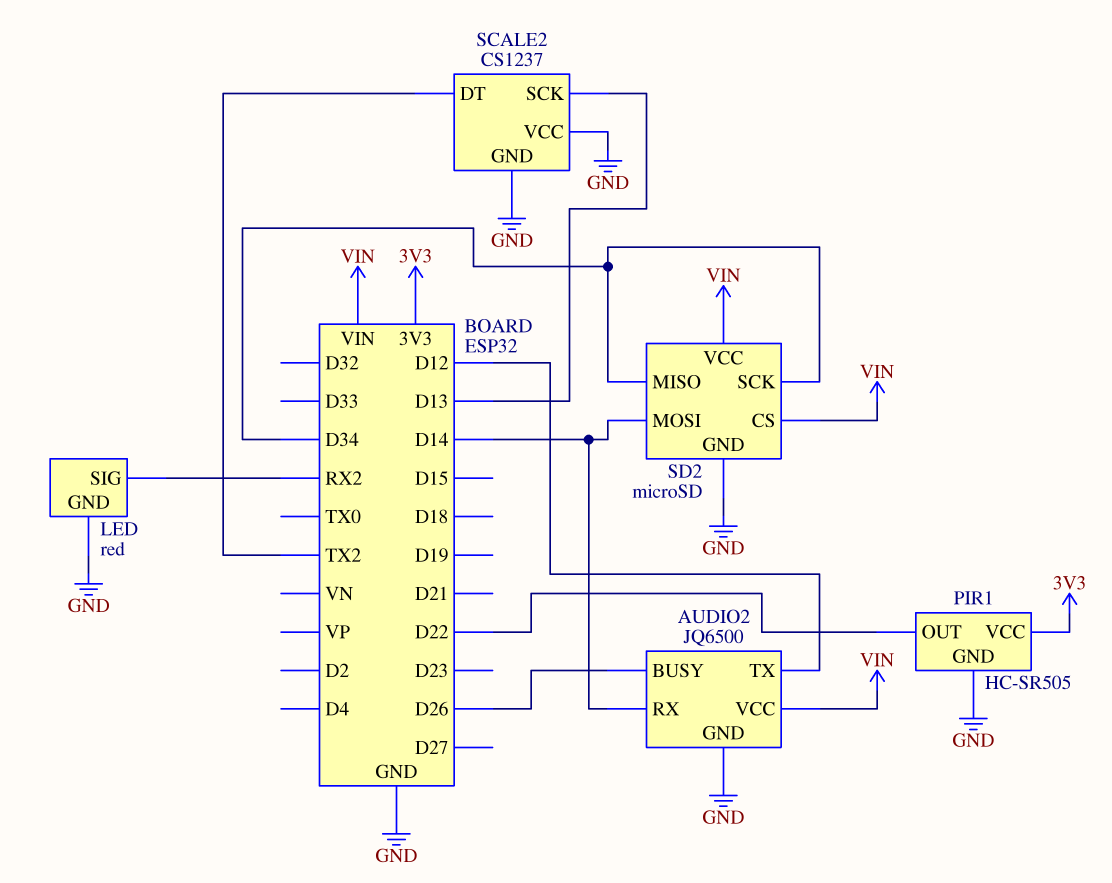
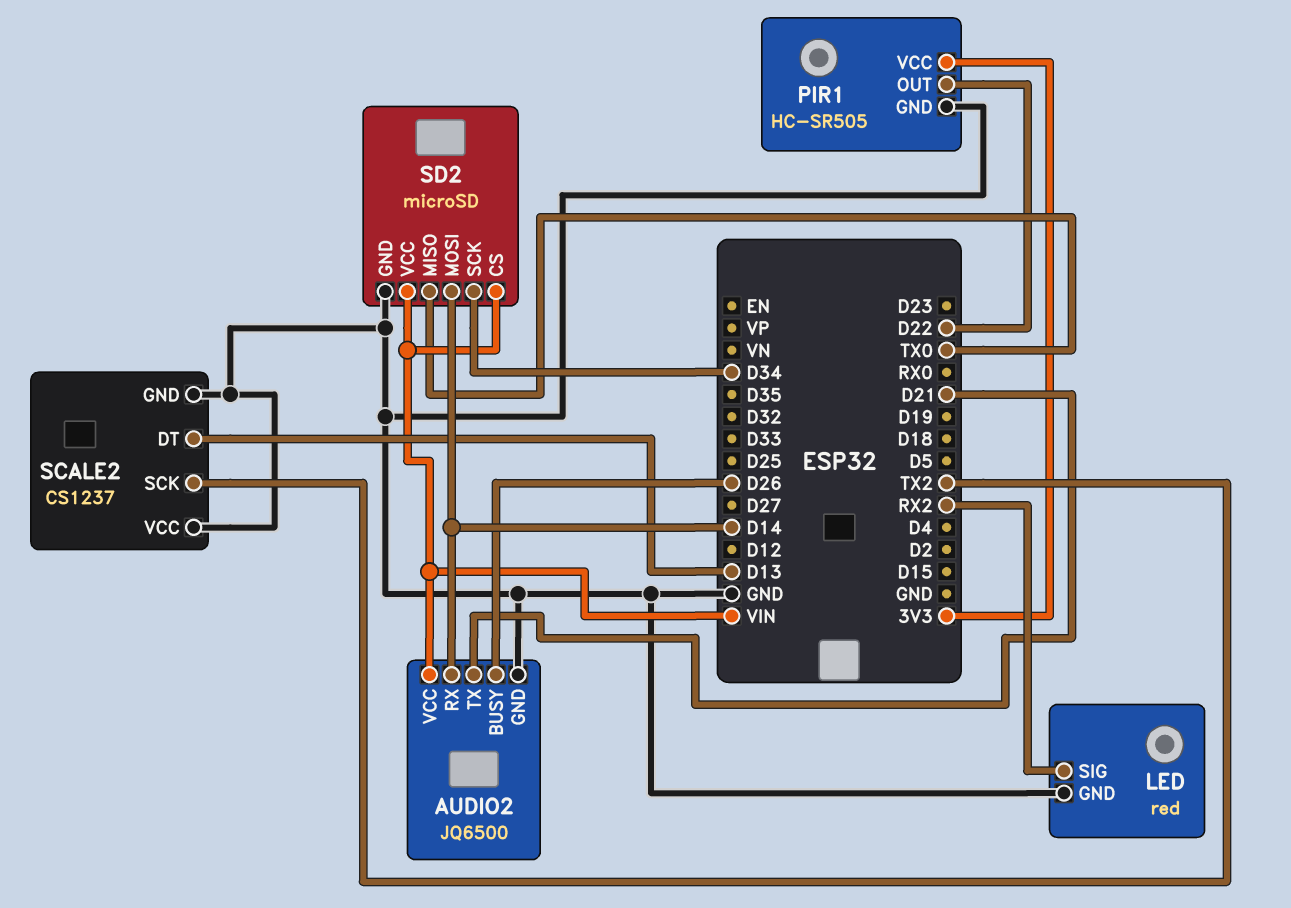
AUDIO2 pin TX: D12 -> D21
SCALE2 pin DT: TX2 -> D13
SCALE2 pin SCK: D13 -> TX2
SD2 pin MISO: D34 -> TX0

